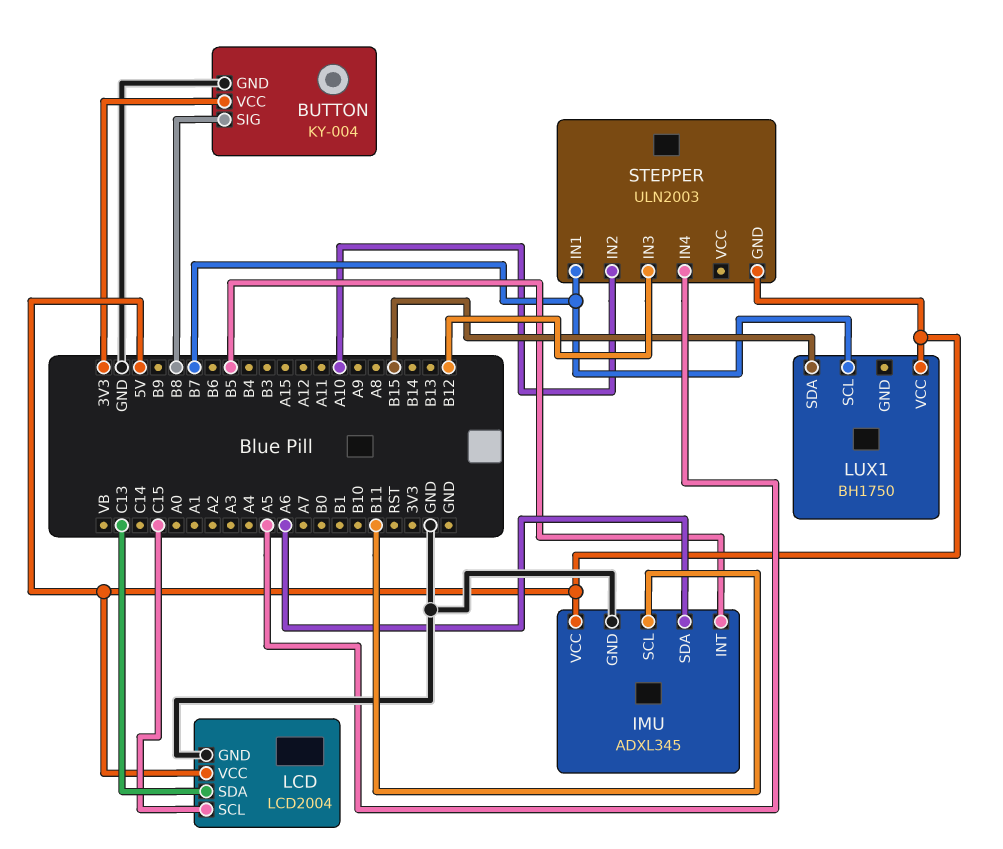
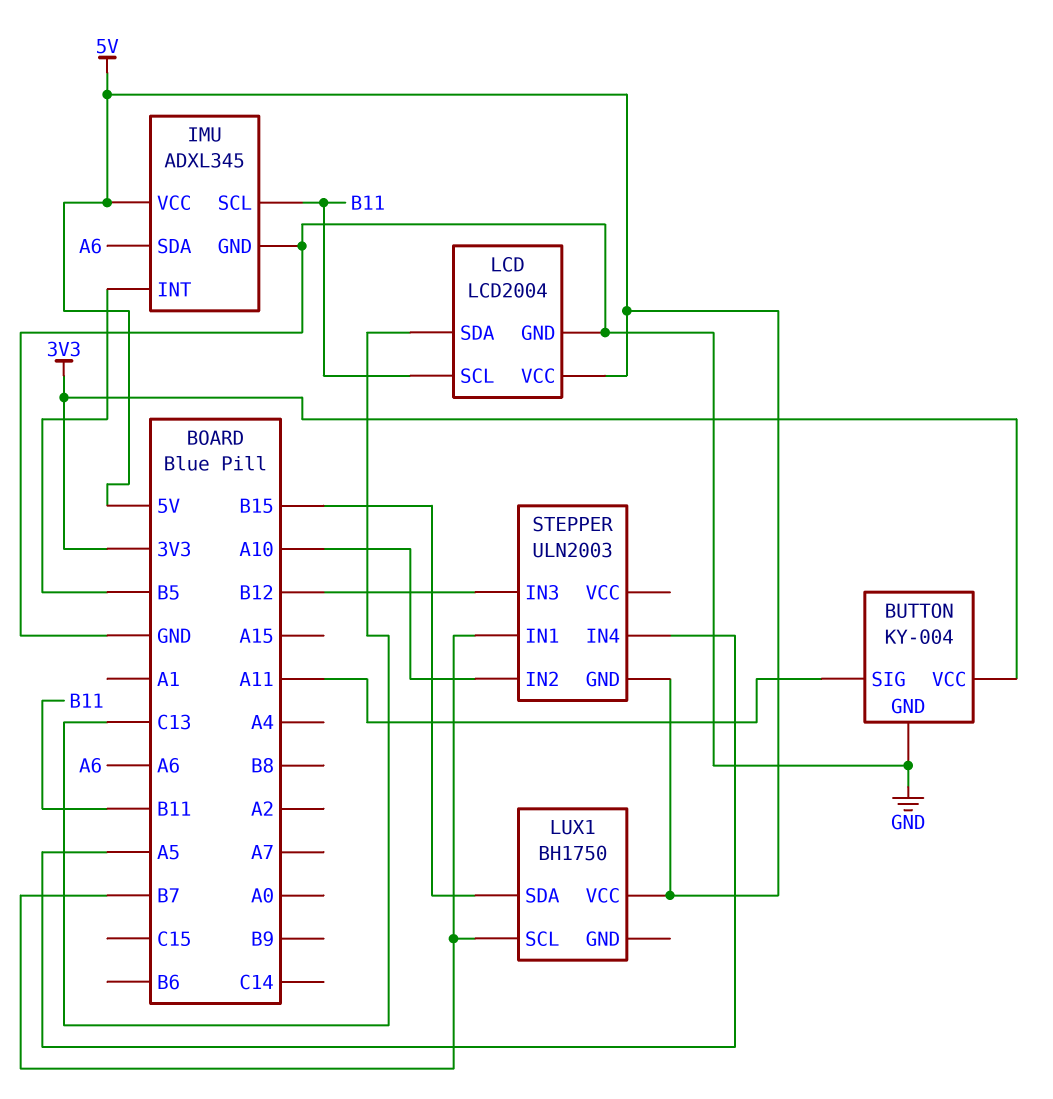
BUTTON pin SIG: B8 -> A11
LCD pin SCL: C15 -> B11

